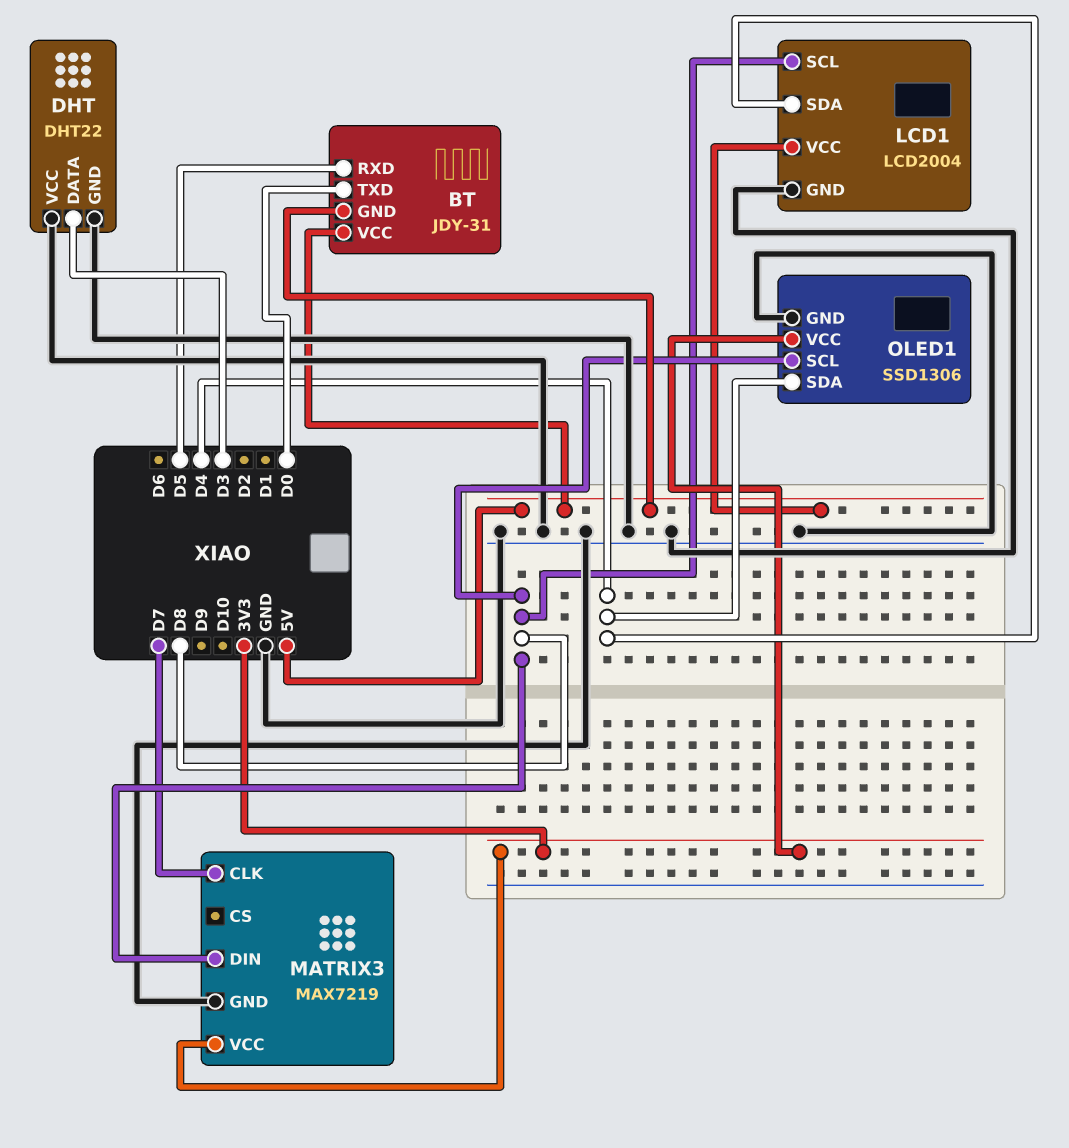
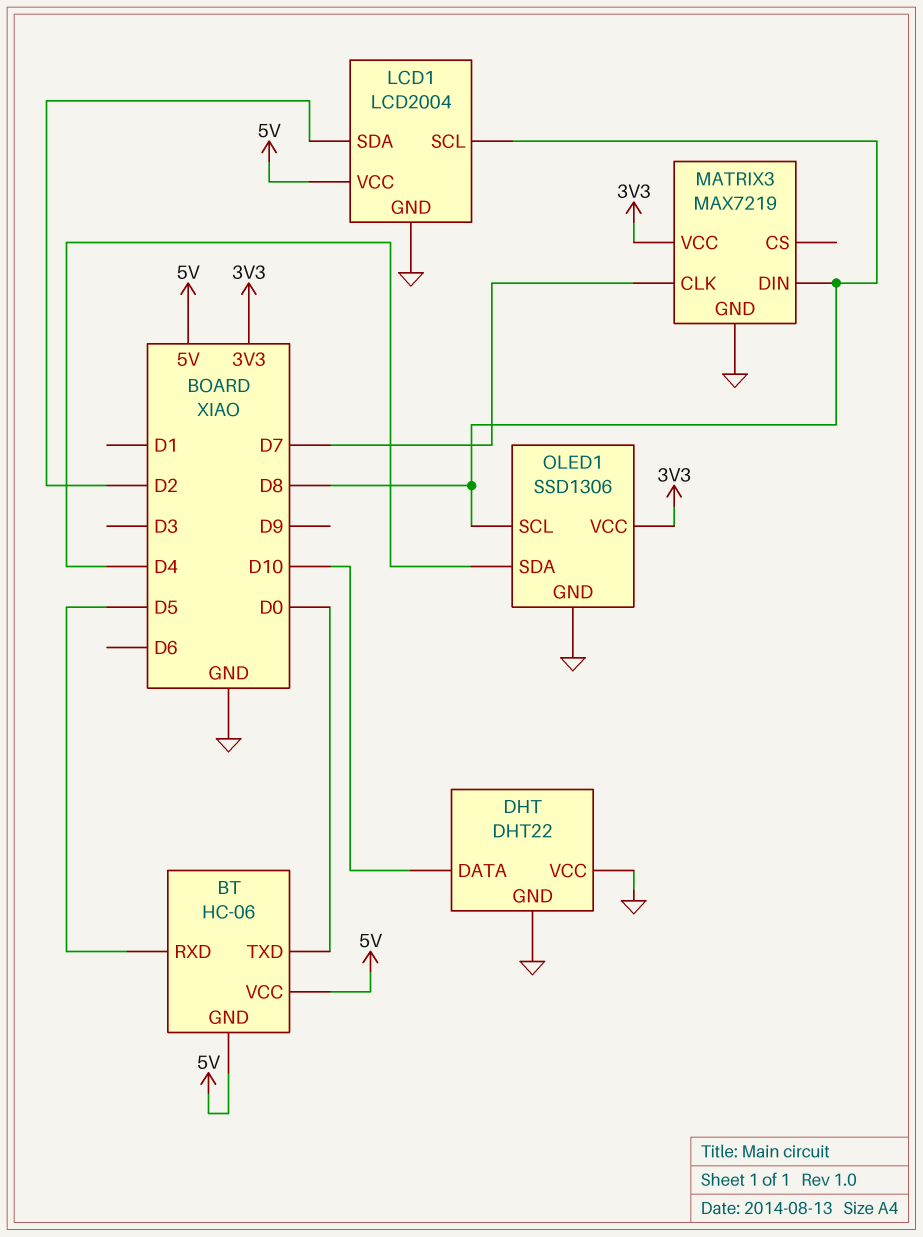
BT: JDY-31 -> HC-06
DHT pin DATA: D3 -> D10
LCD1 pin SDA: D4 -> D2

